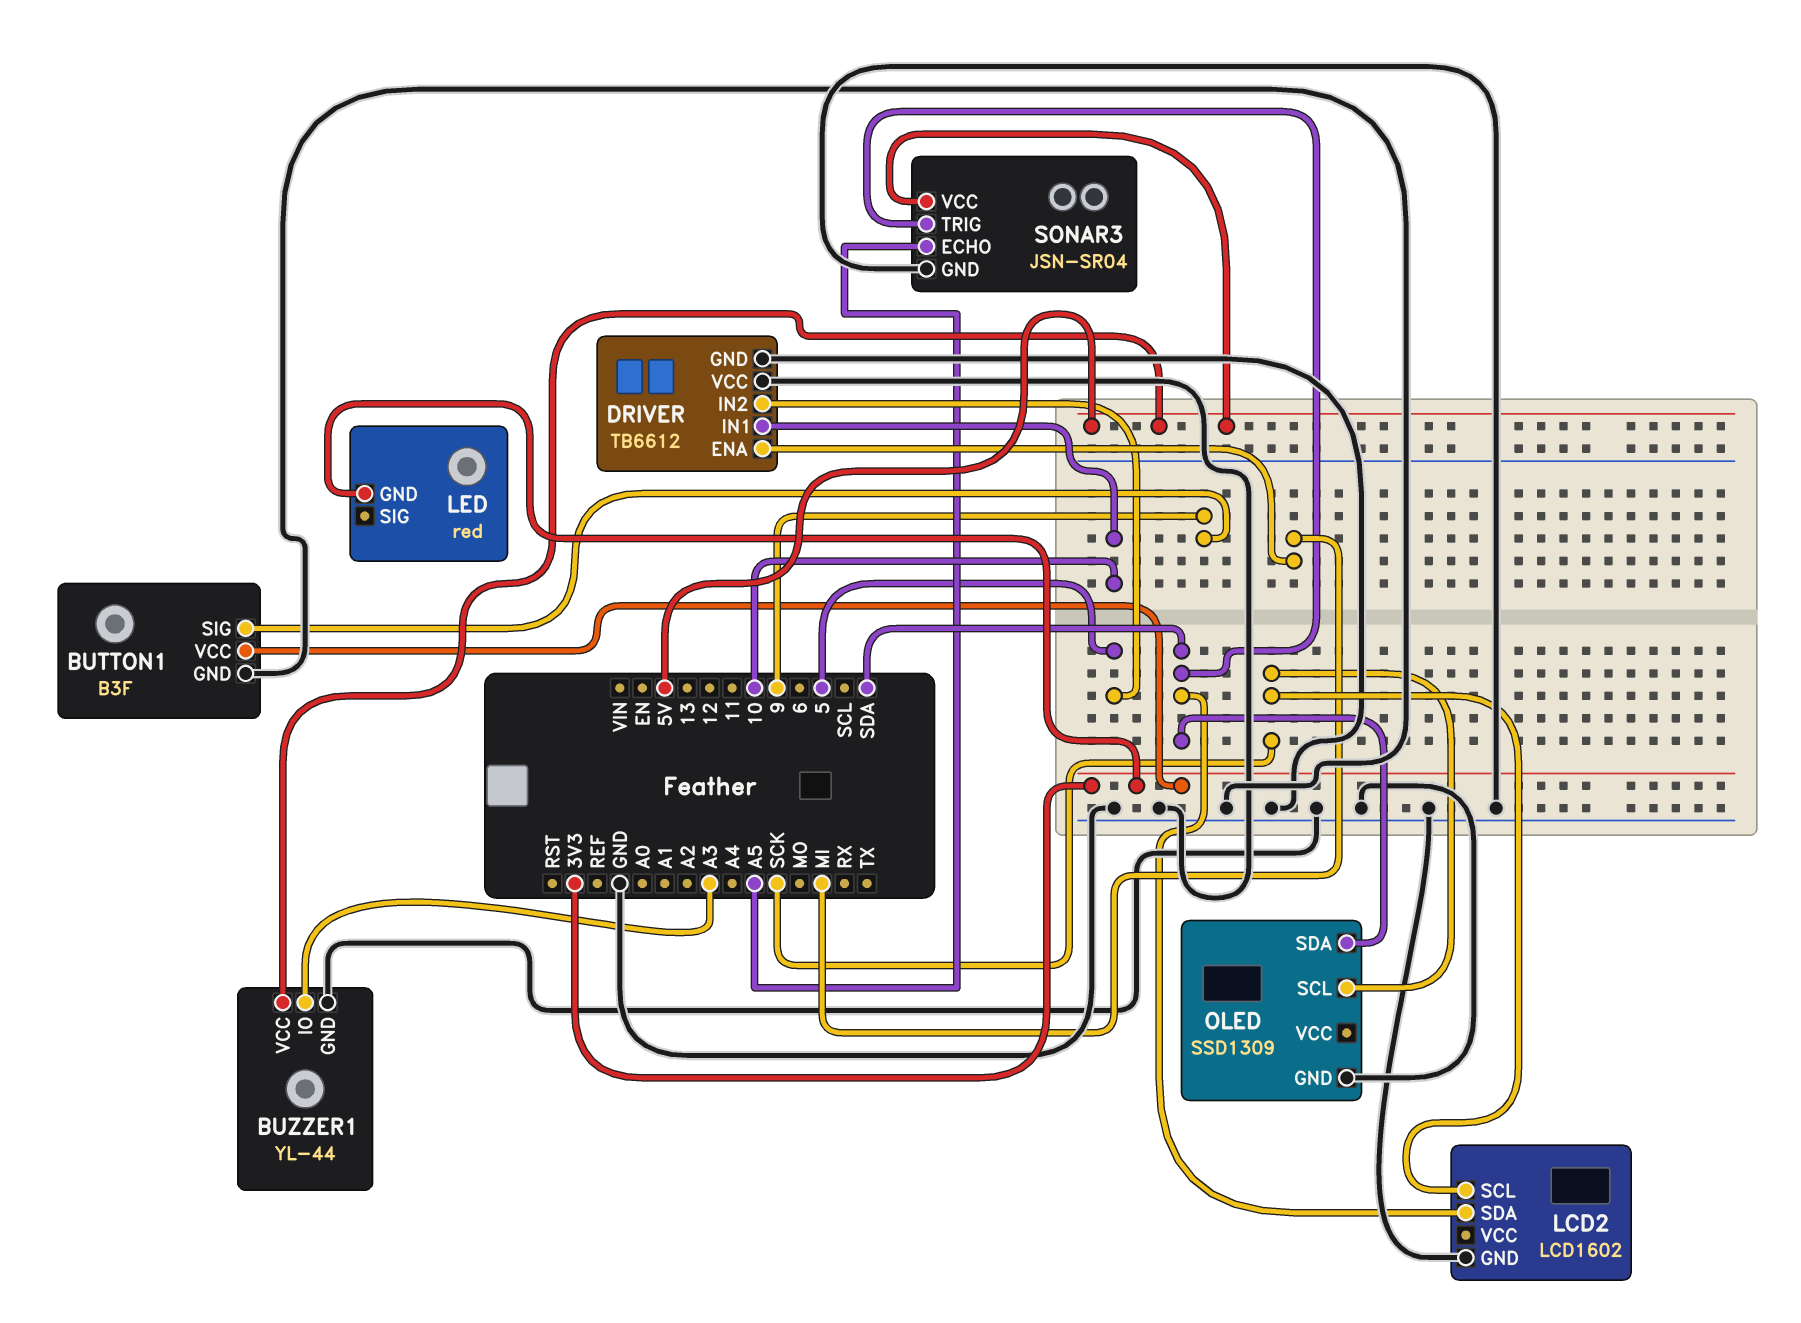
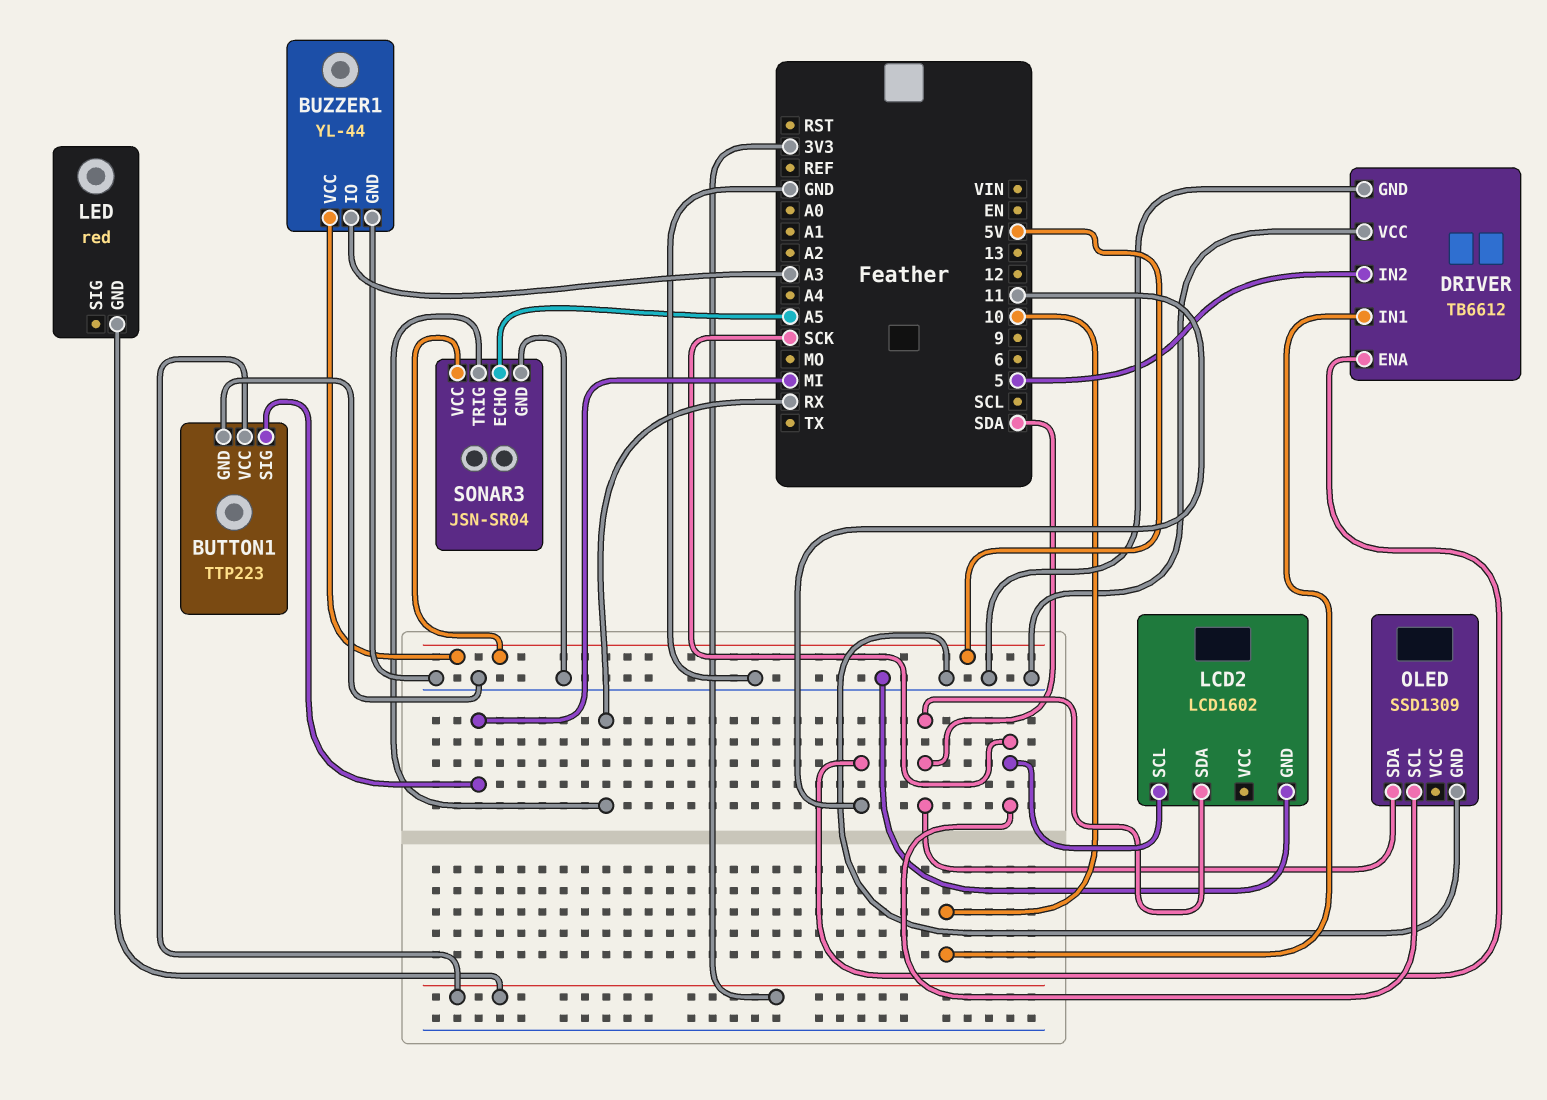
BUTTON1: B3F -> TTP223
BUTTON1 pin SIG: 9 -> MI
DRIVER pin ENA: MI -> 11
SONAR3 pin TRIG: SDA -> RX

